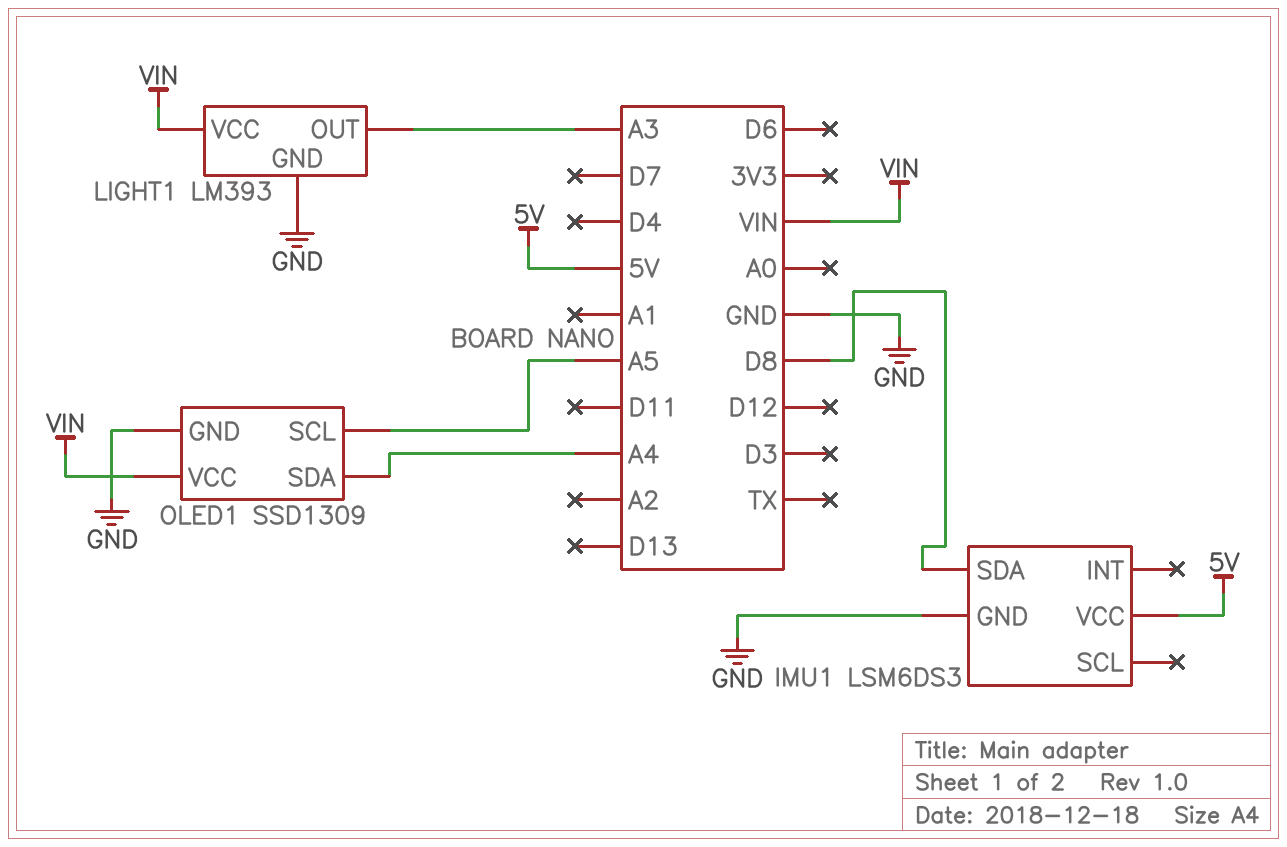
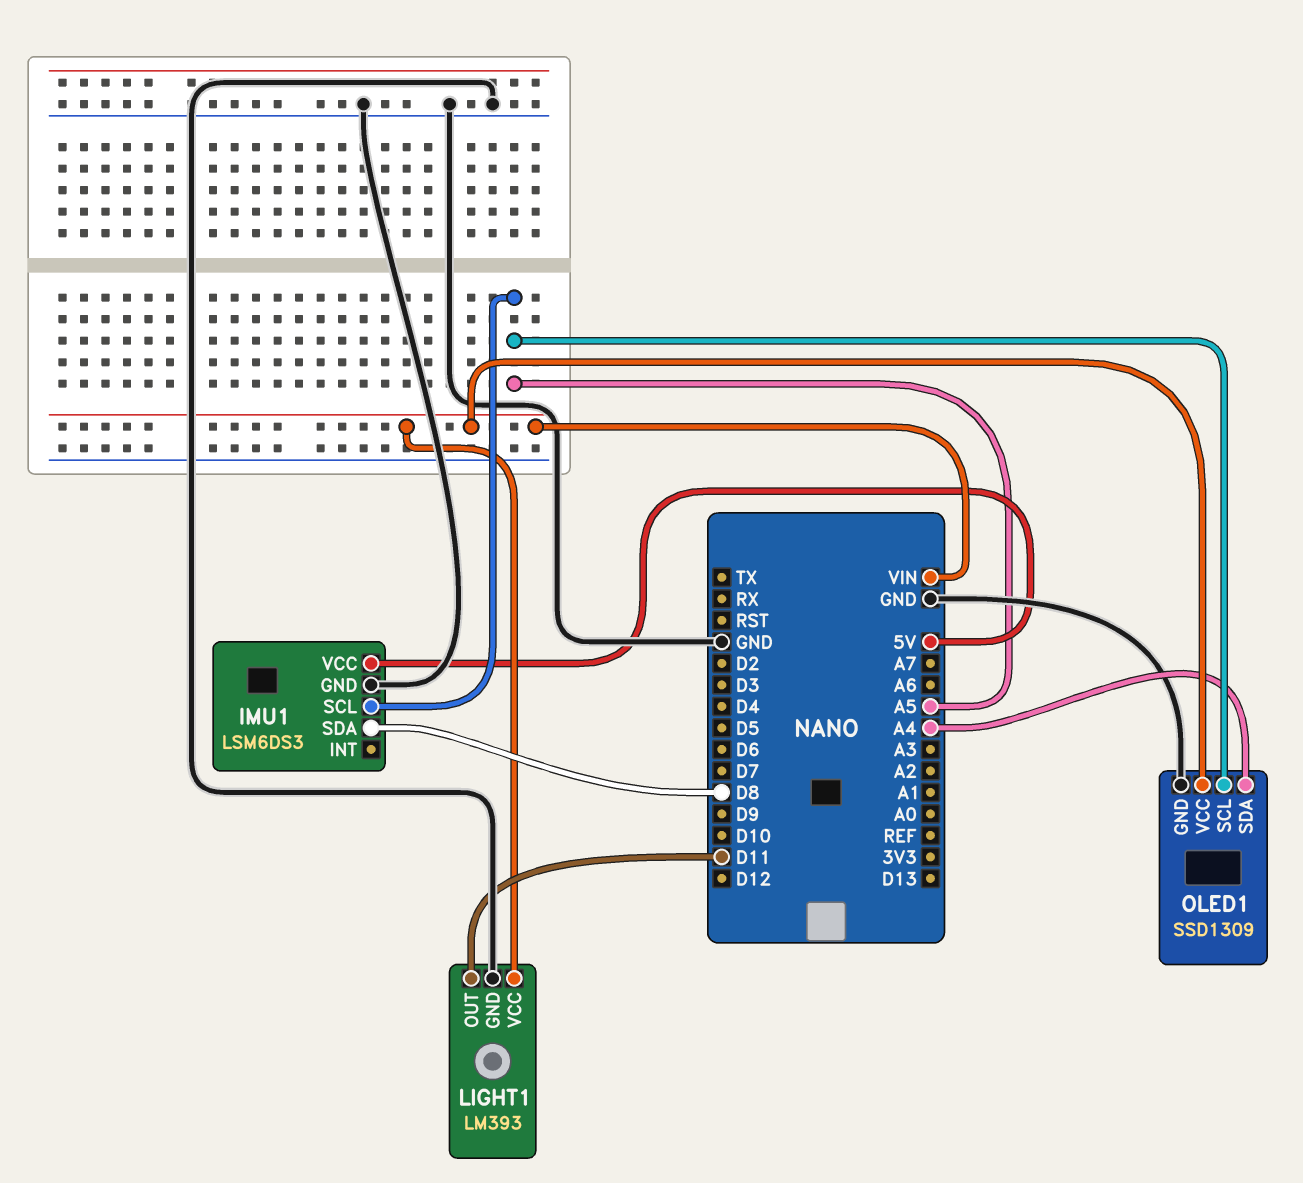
IMU1 pin SCL: none -> A5
LIGHT1 pin OUT: A3 -> D11

